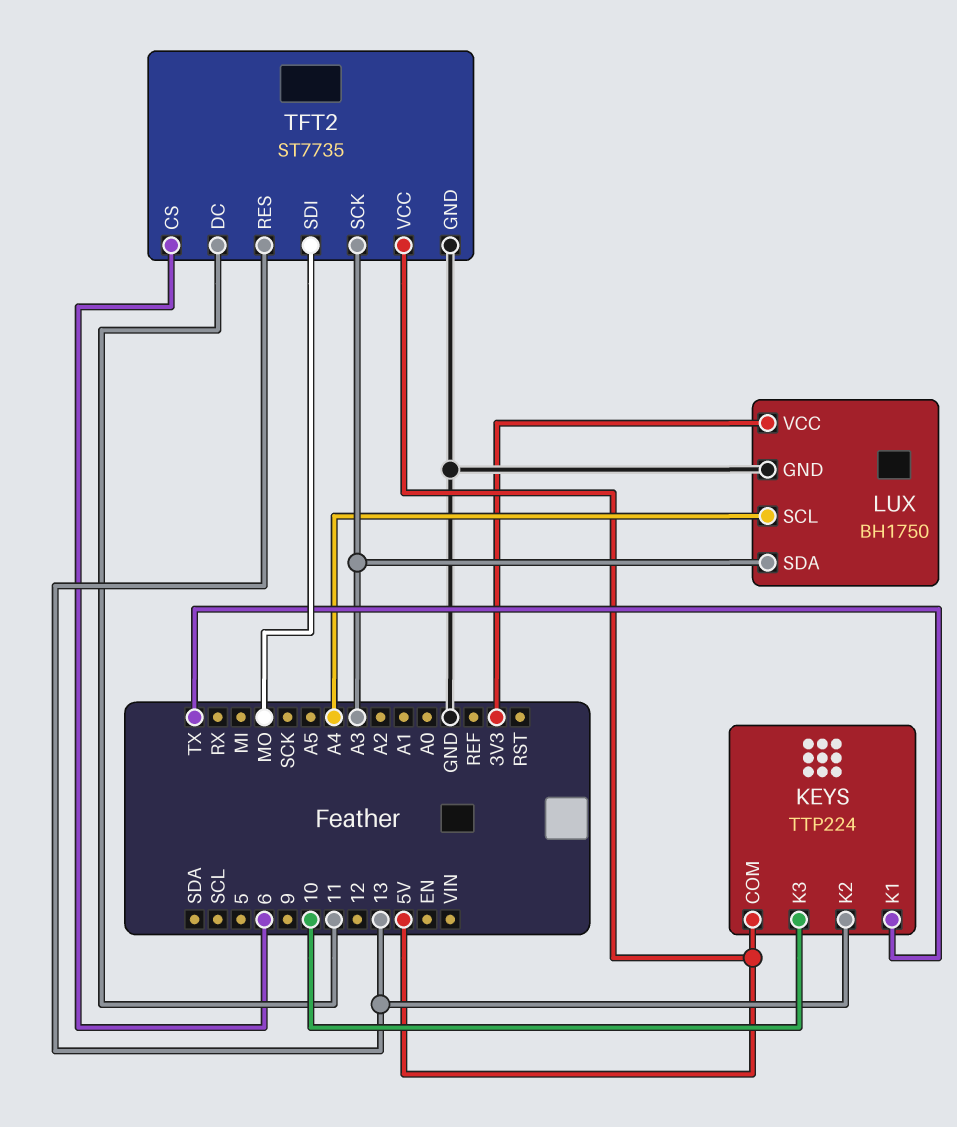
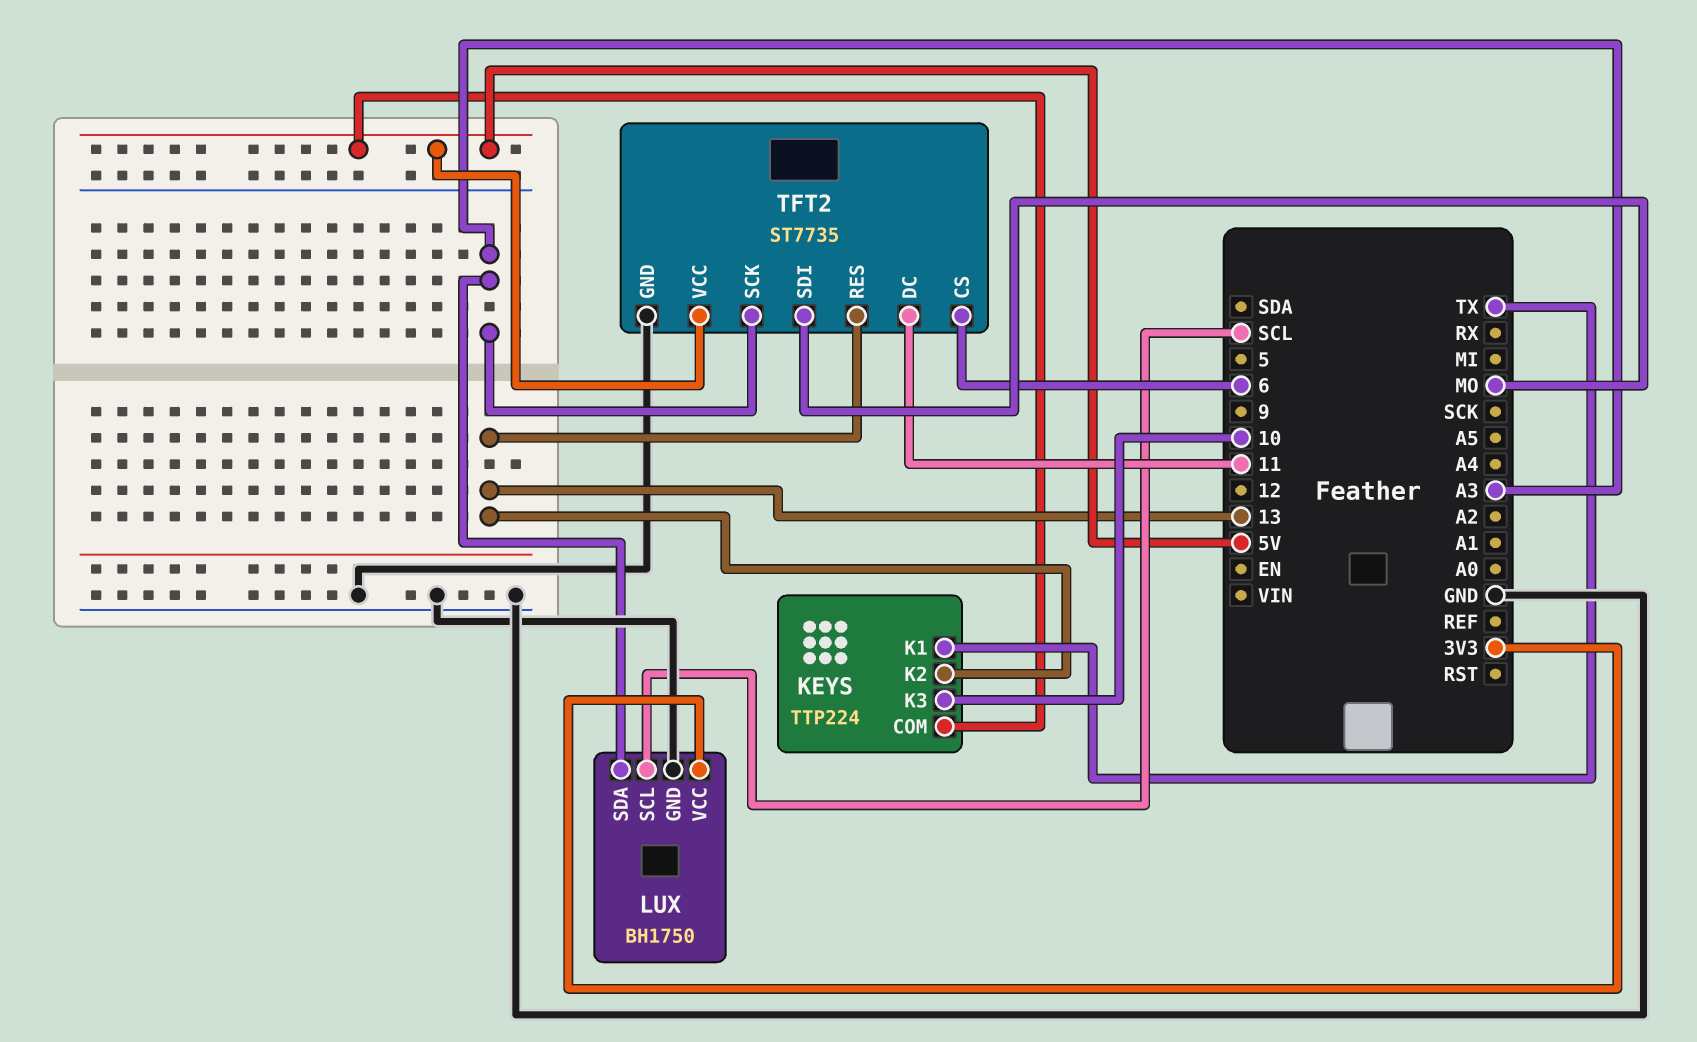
LUX pin SCL: A4 -> SCL

